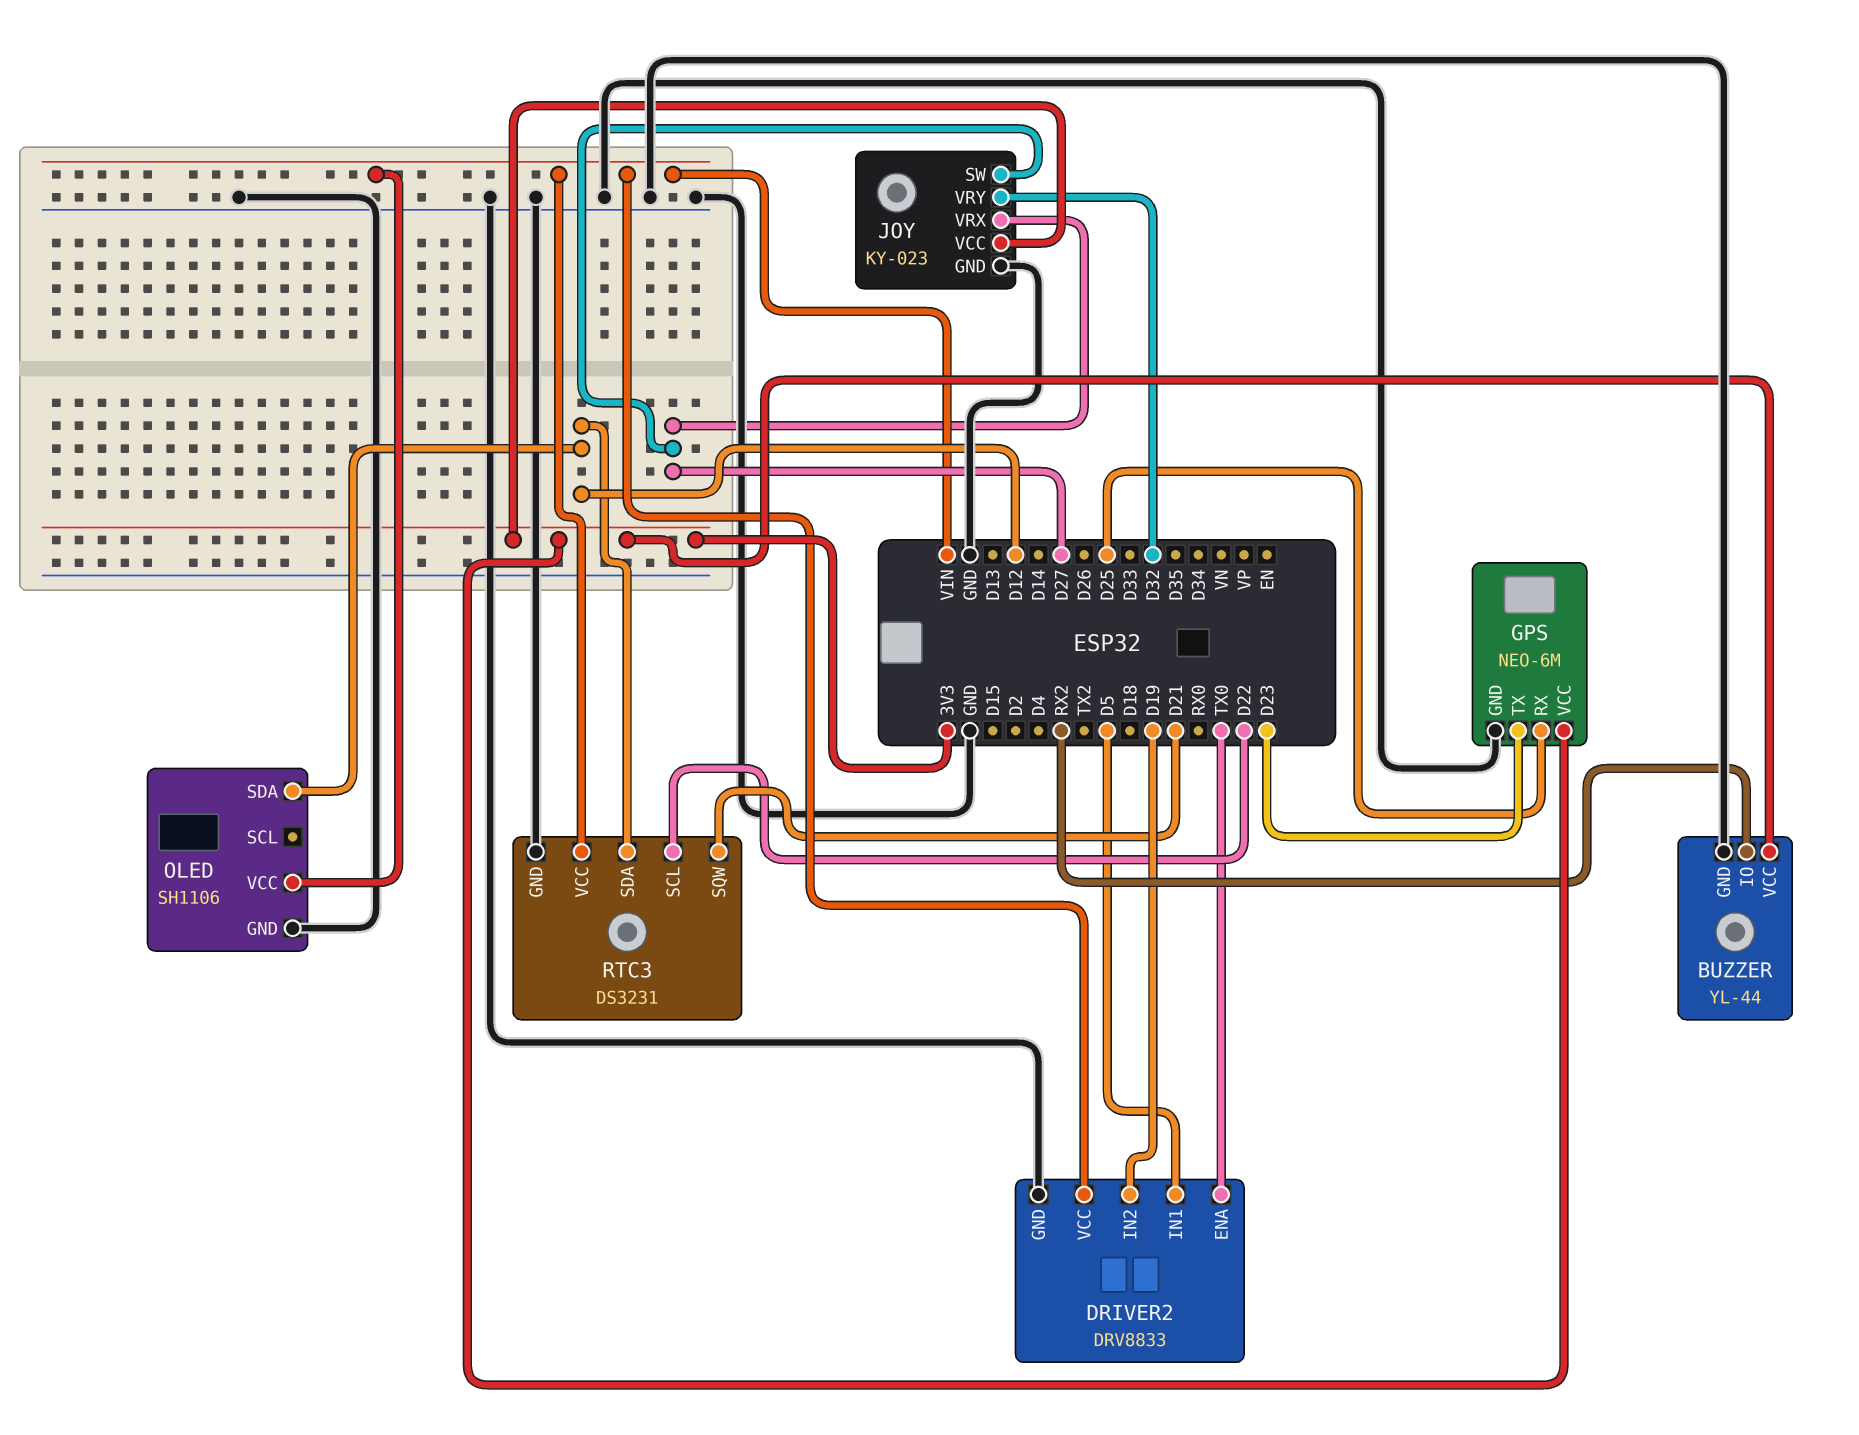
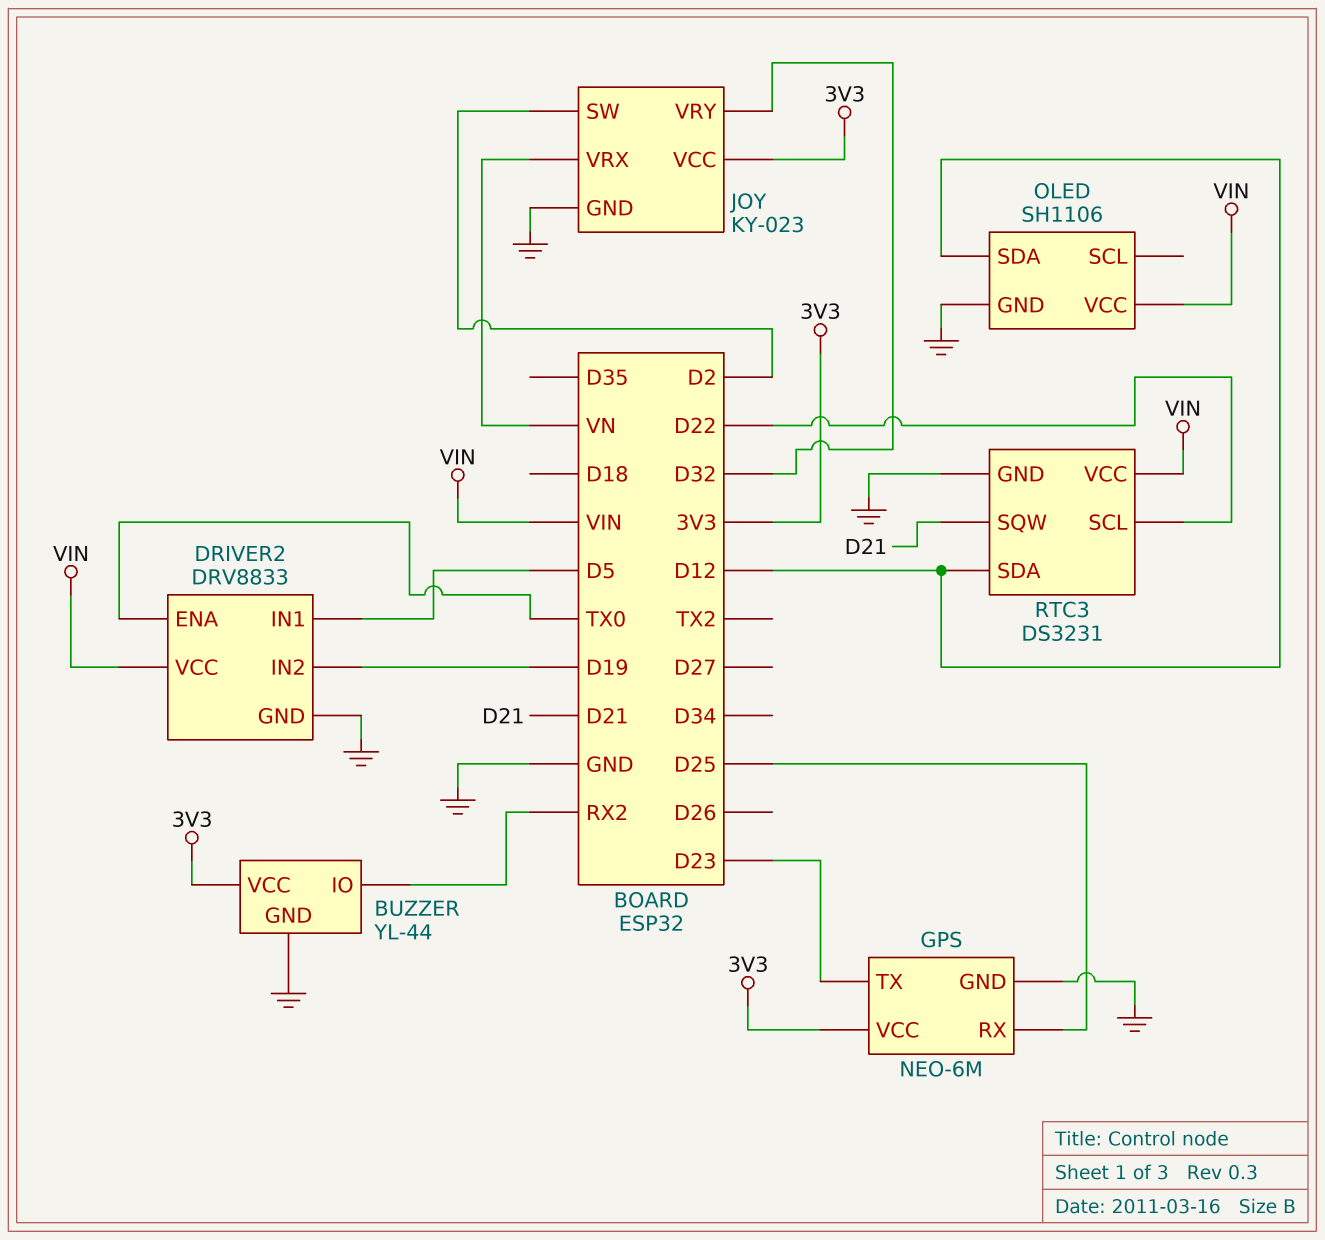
JOY pin SW: D27 -> D2
JOY pin VRX: D27 -> VN

